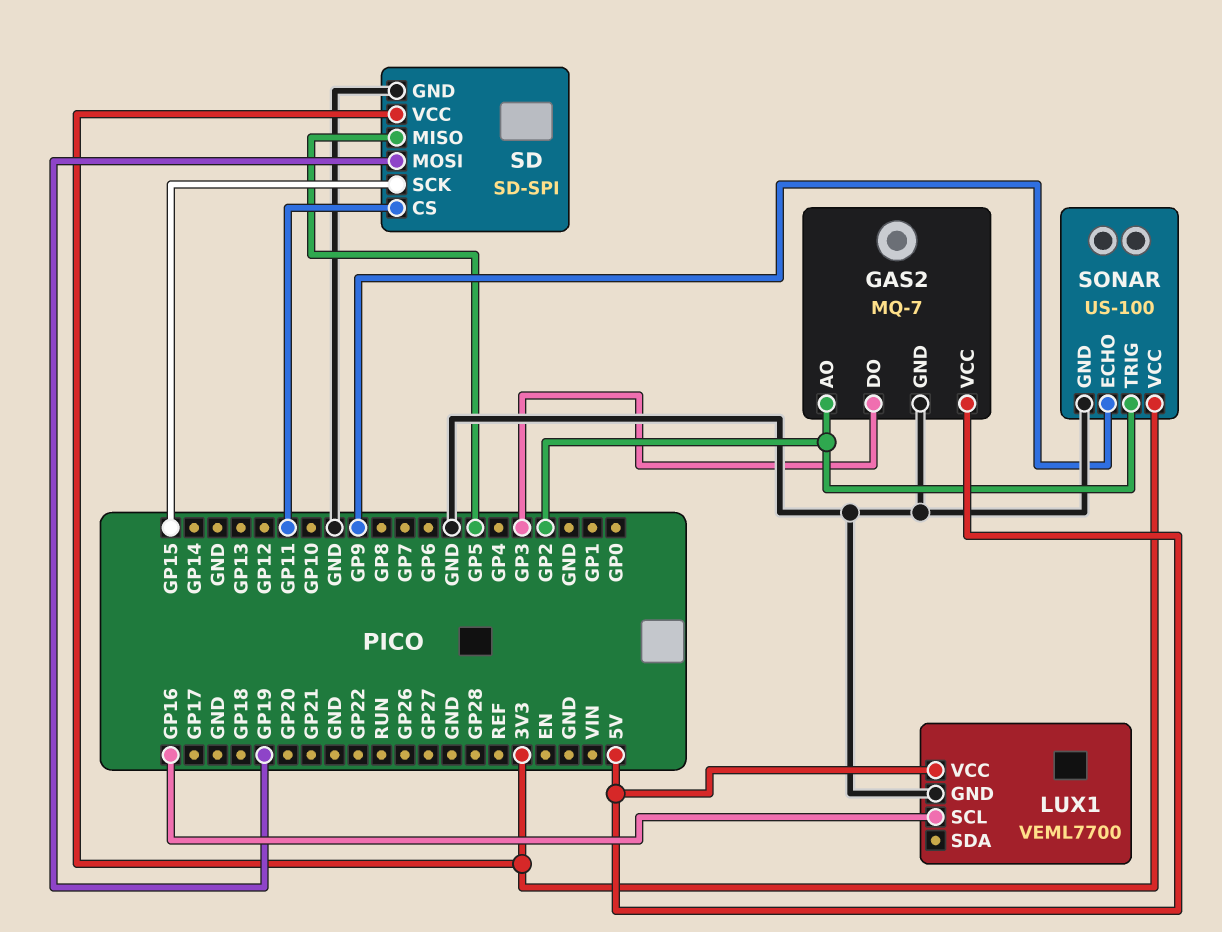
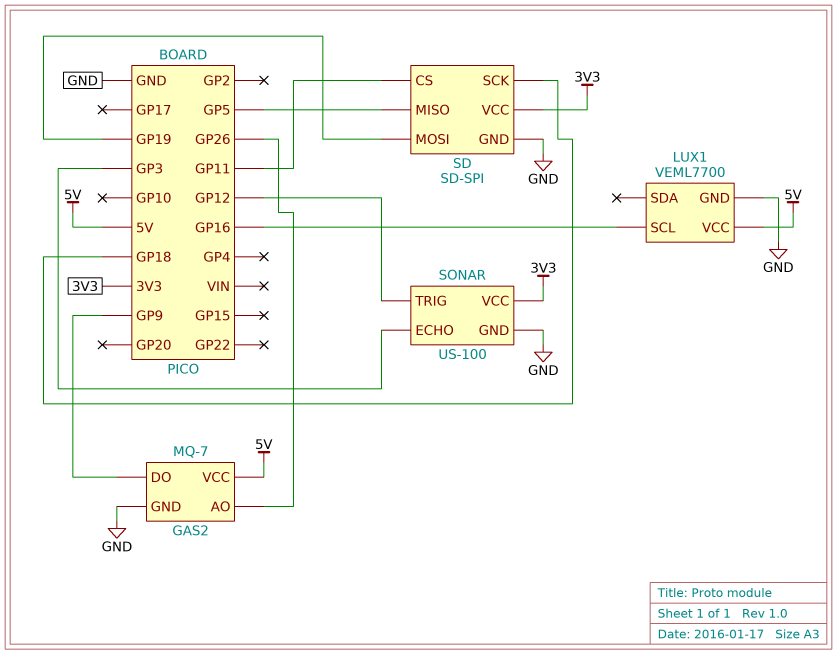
GAS2 pin AO: GP2 -> GP26
GAS2 pin DO: GP3 -> GP9
SD pin SCK: GP15 -> GP18
SONAR pin ECHO: GP9 -> GP3
SONAR pin TRIG: GP2 -> GP12

